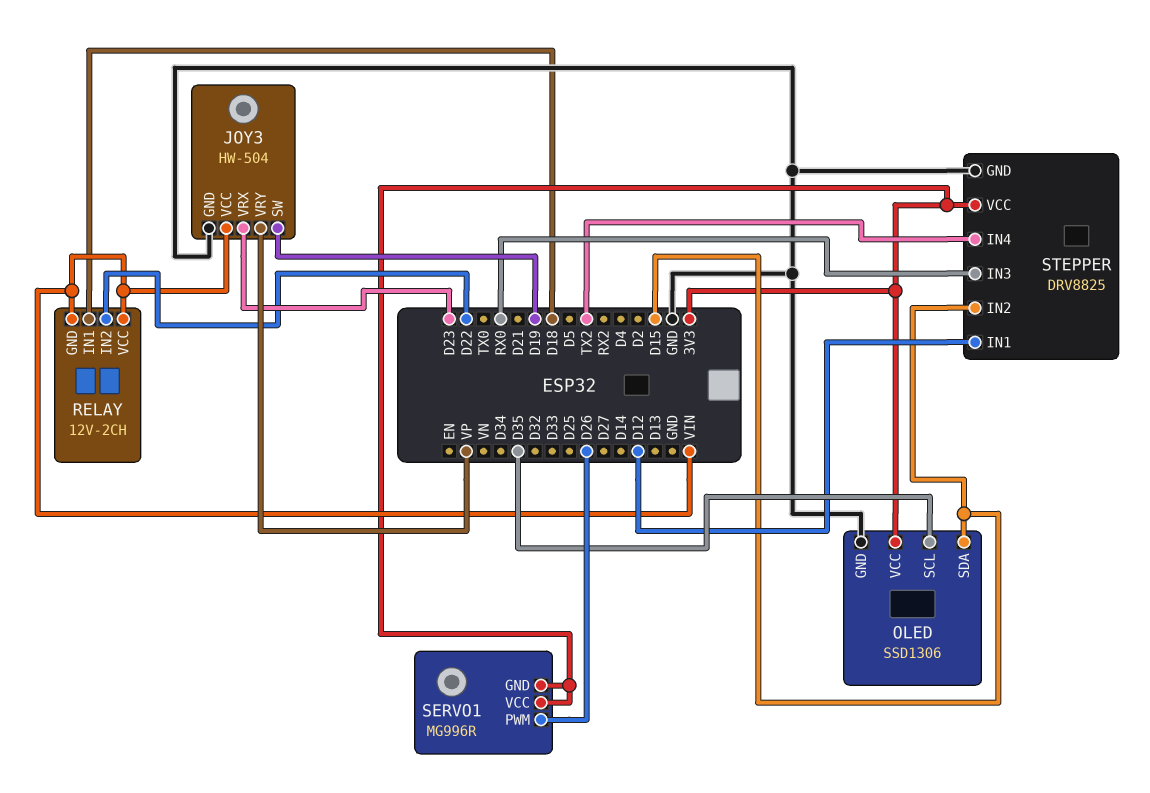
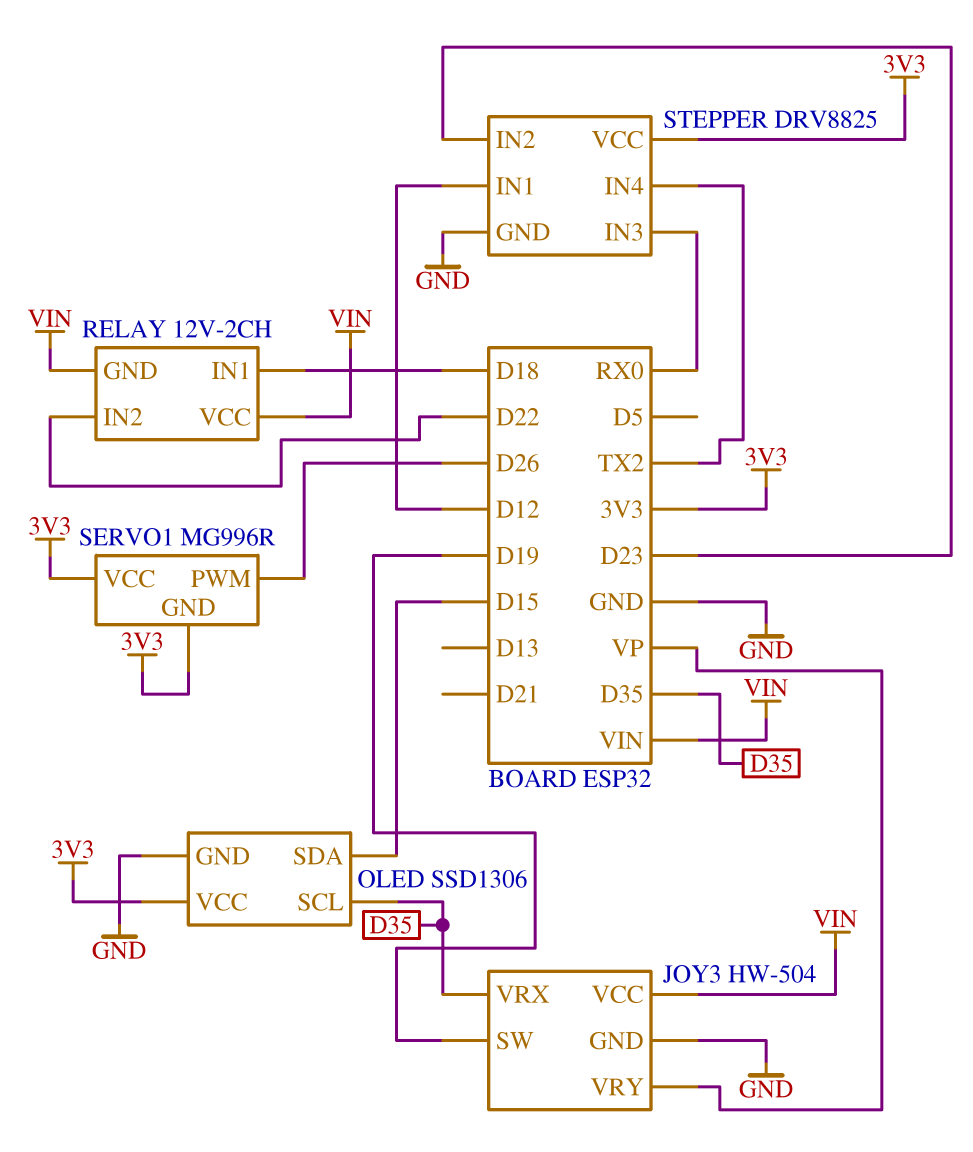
JOY3 pin VRX: D23 -> D35
STEPPER pin IN2: D15 -> D23

